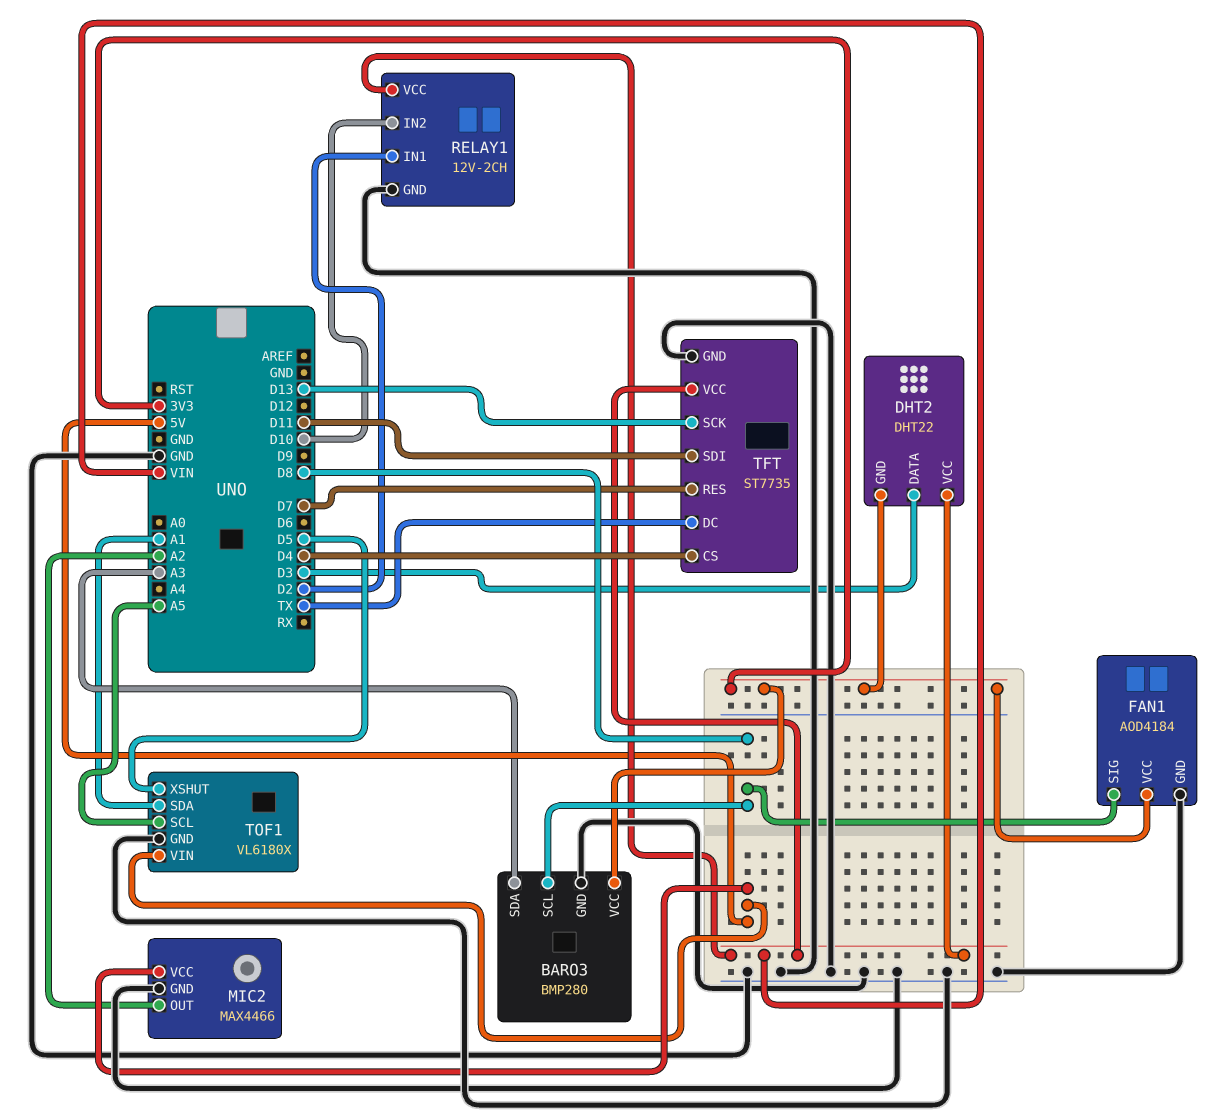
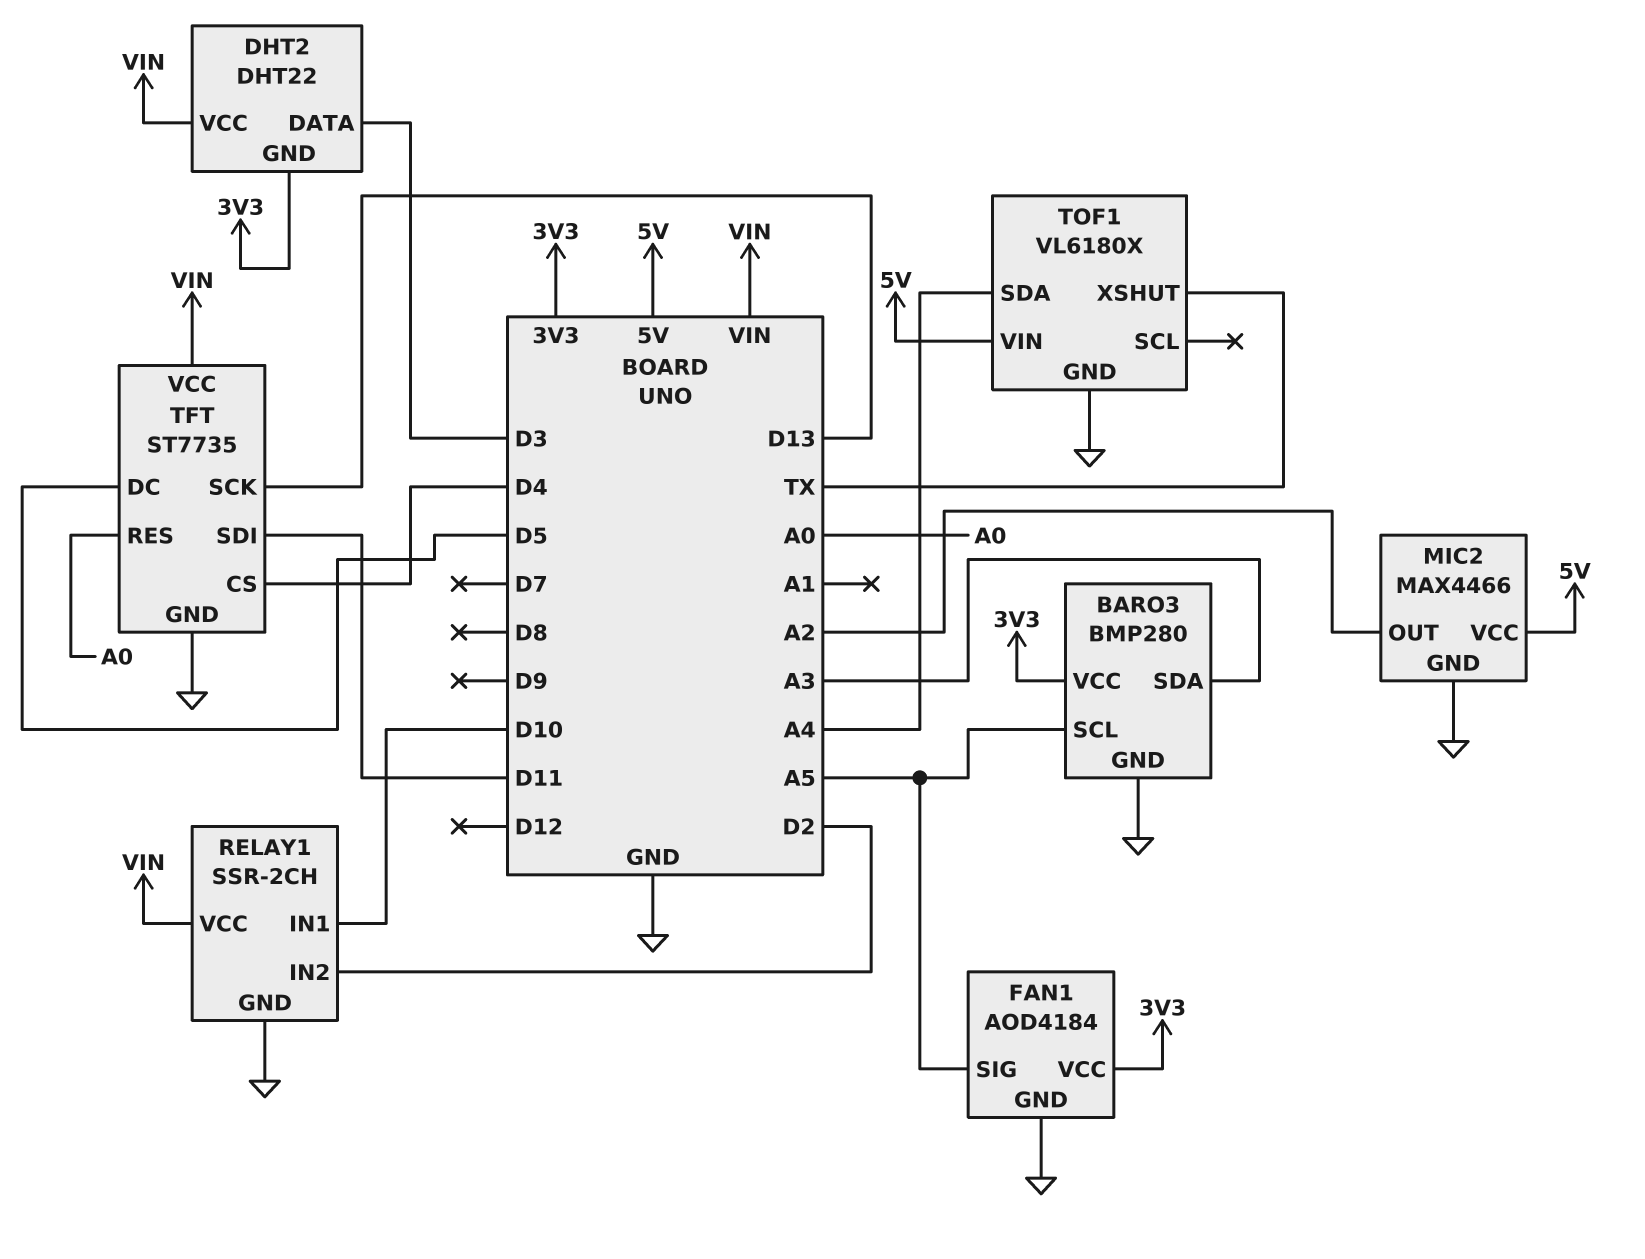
BARO3 pin SCL: D8 -> A5
FAN1 pin SIG: D8 -> A5
RELAY1: 12V-2CH -> SSR-2CH
RELAY1 pin IN1: D2 -> D10
RELAY1 pin IN2: D10 -> D2
TFT pin DC: TX -> D5
TFT pin RES: D7 -> A0
TOF1 pin SCL: A5 -> none
TOF1 pin SDA: A1 -> A4
TOF1 pin XSHUT: D5 -> TX

